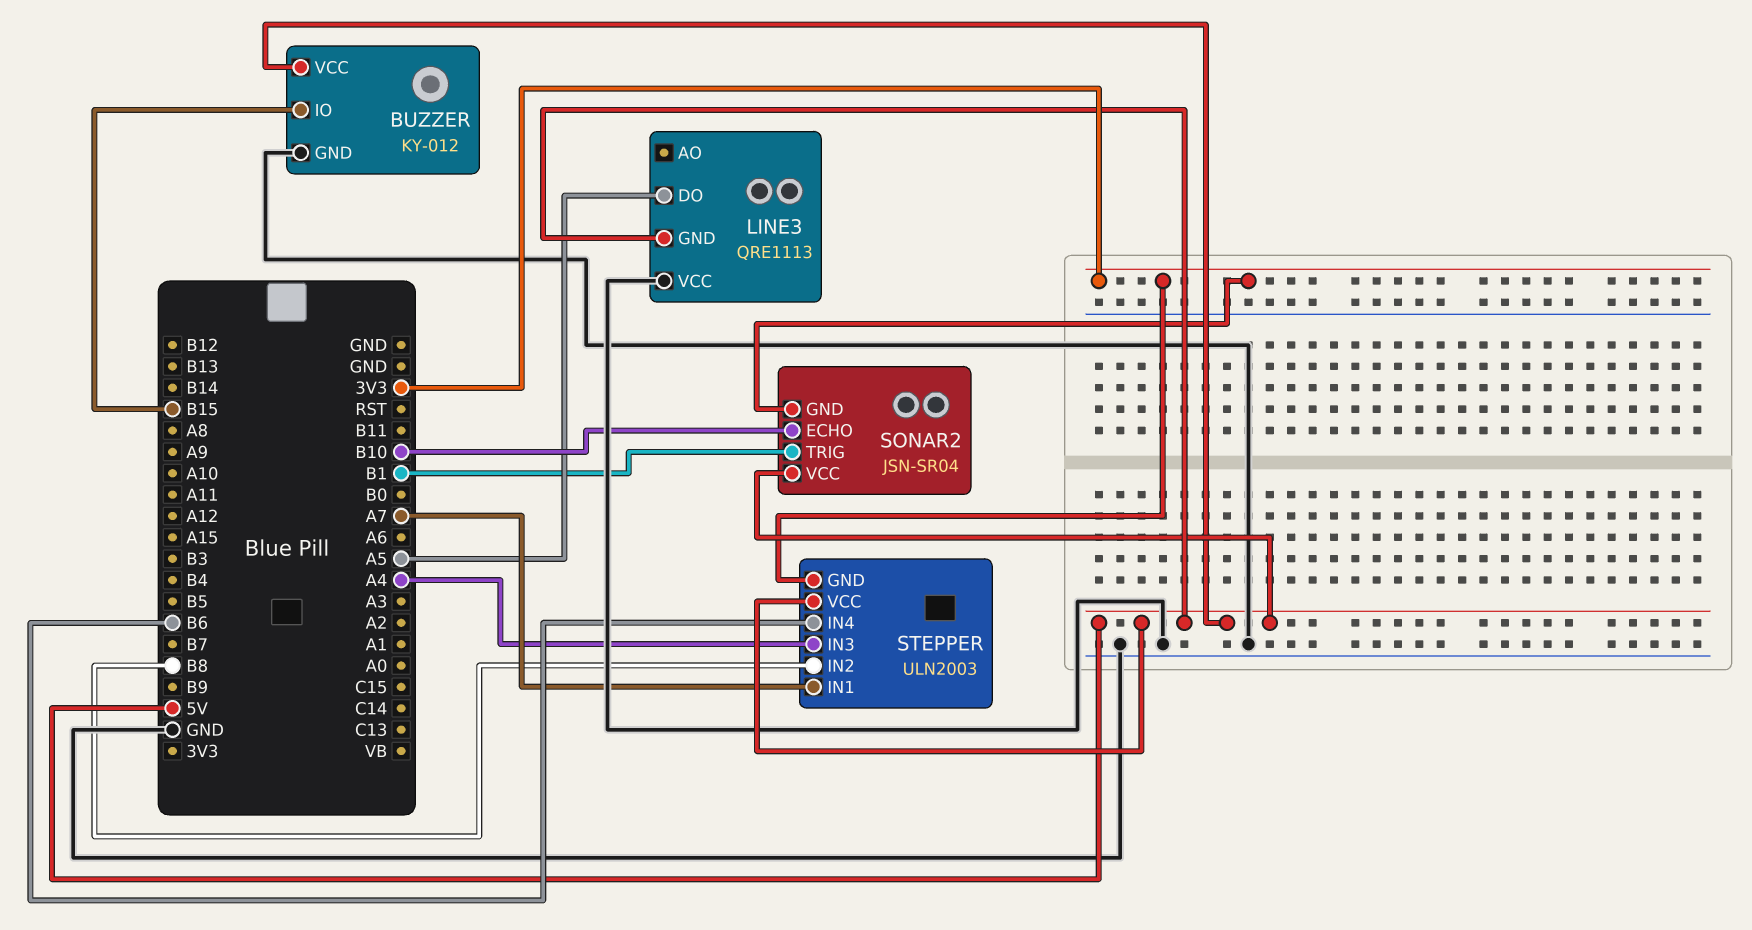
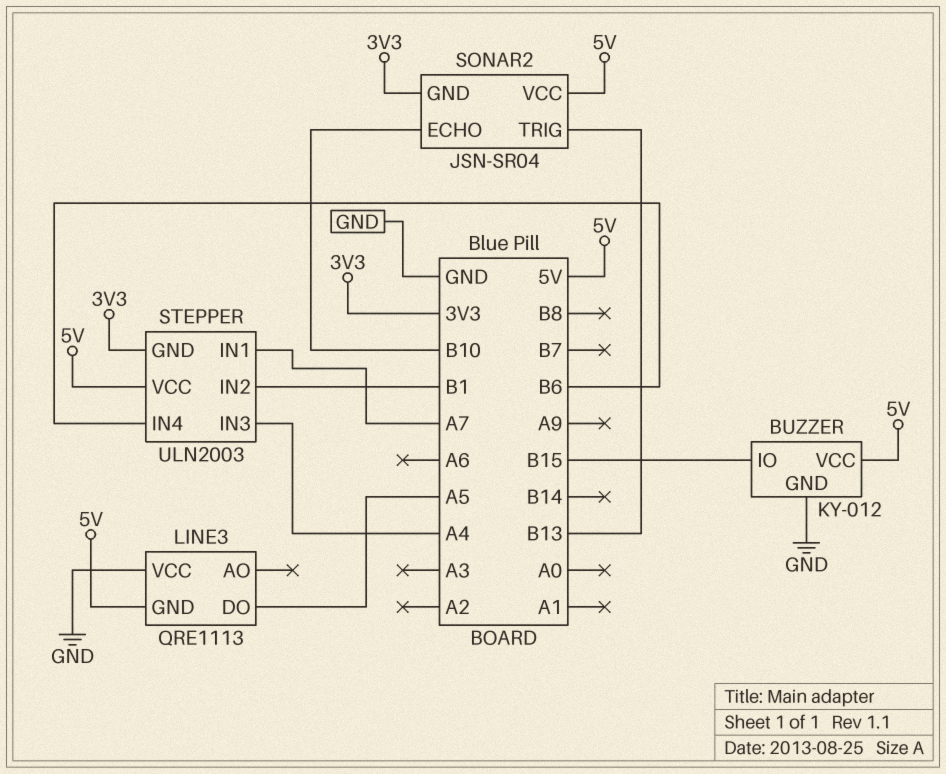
SONAR2 pin TRIG: B1 -> B13
STEPPER pin IN2: B8 -> B1

